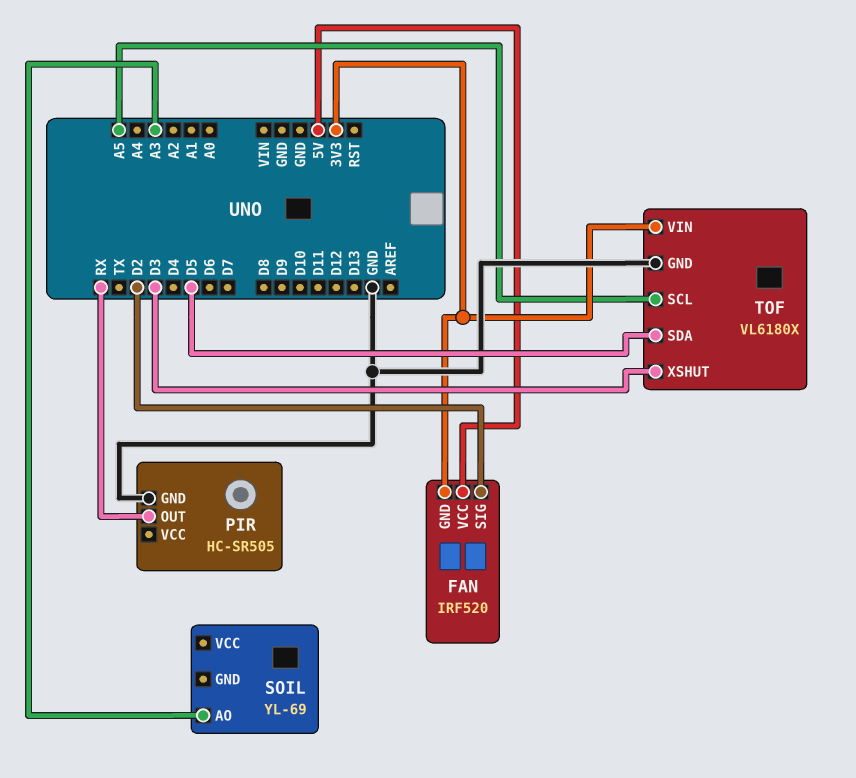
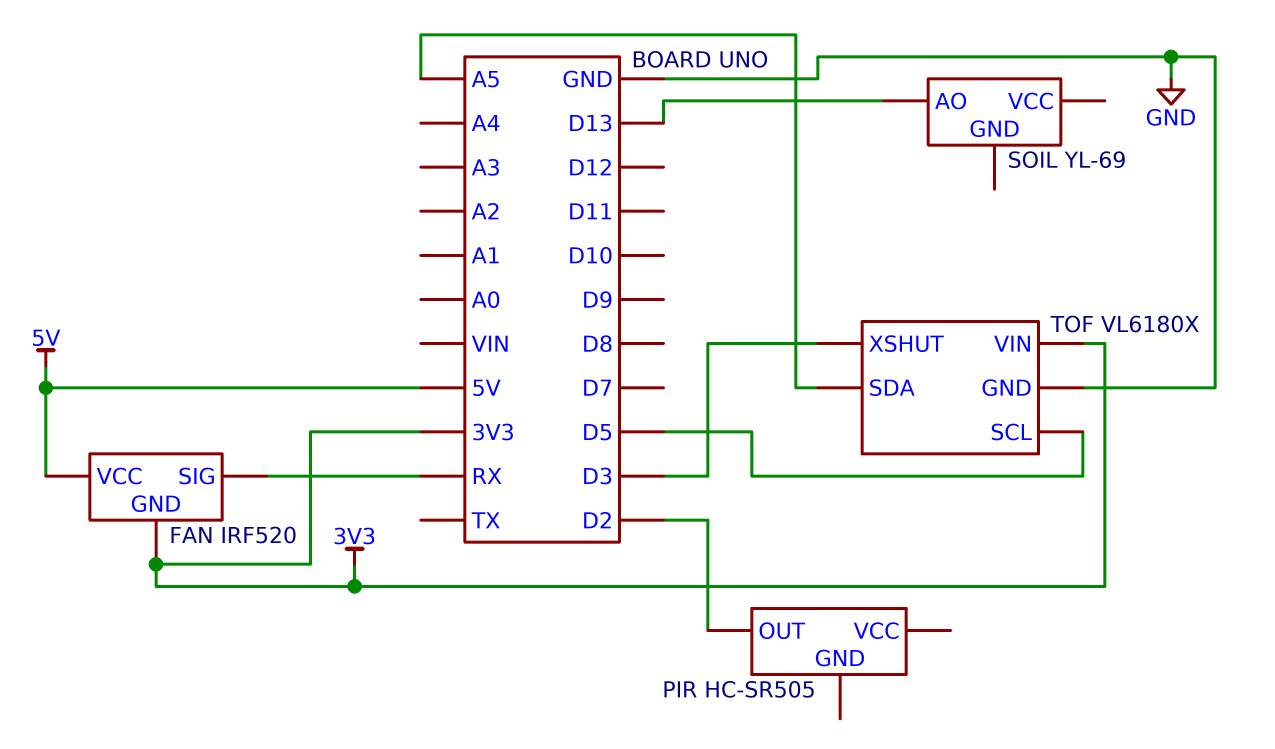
FAN pin SIG: D2 -> RX
PIR pin GND: GND -> none
PIR pin OUT: RX -> D2
SOIL pin AO: A3 -> D13
TOF pin SCL: A5 -> D5
TOF pin SDA: D5 -> A5

